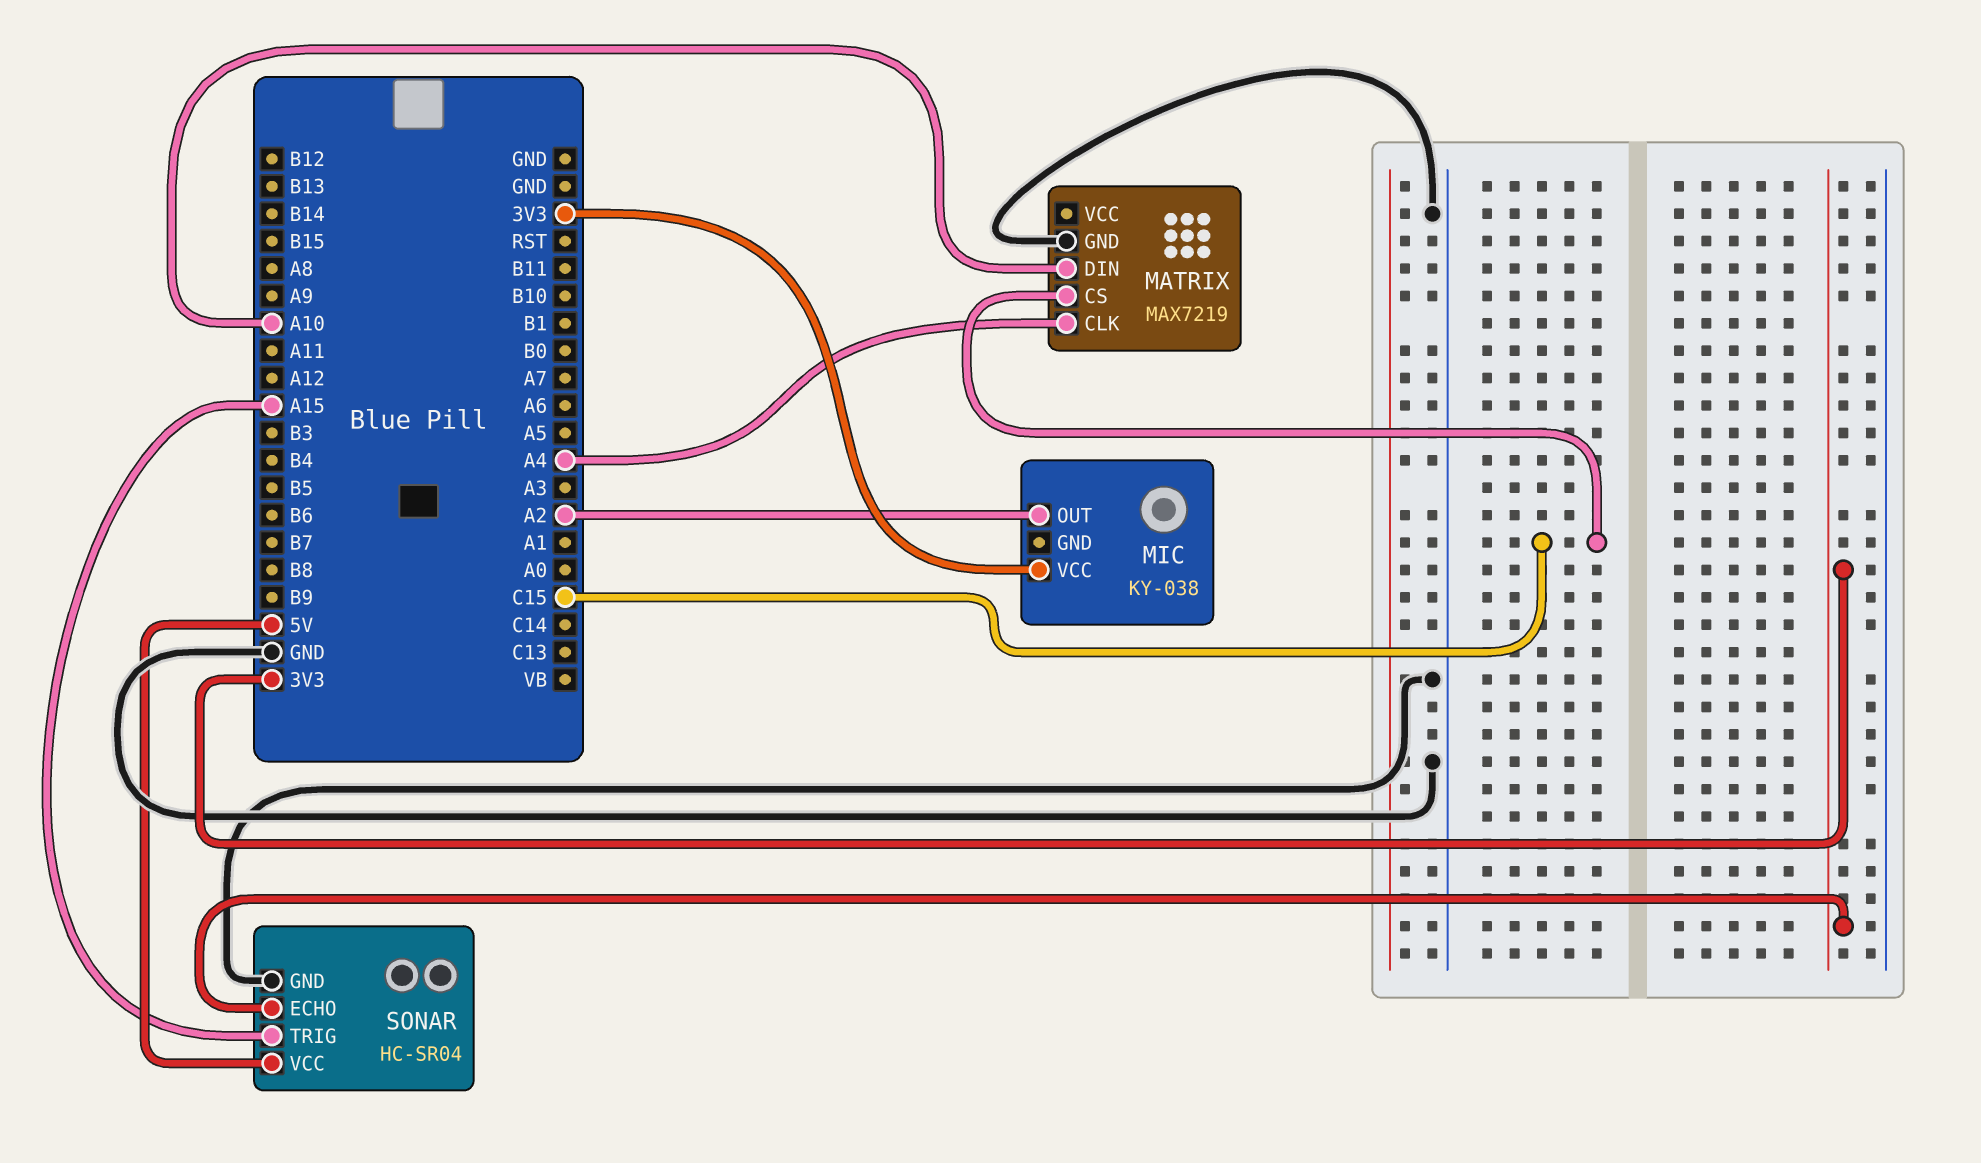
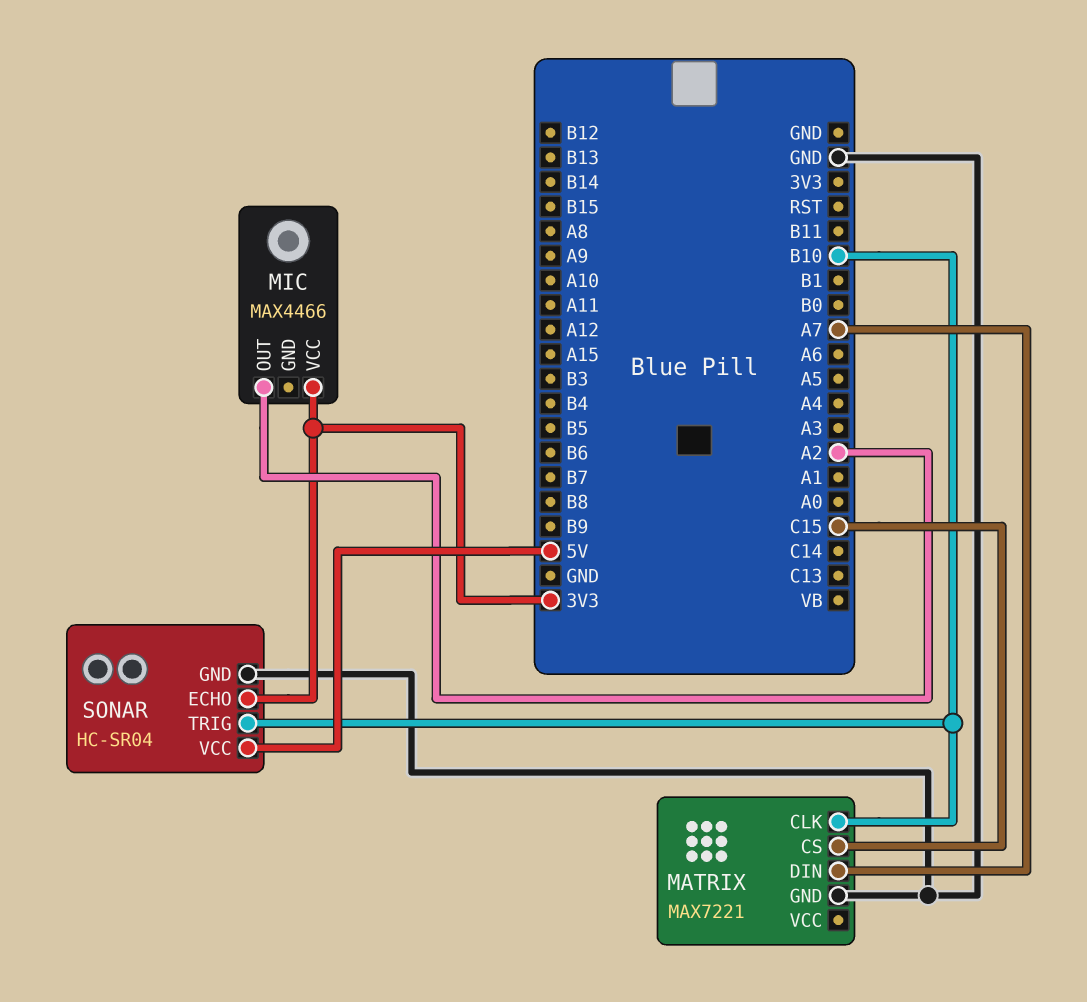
MATRIX: MAX7219 -> MAX7221
MATRIX pin CLK: A4 -> B10
MATRIX pin DIN: A10 -> A7
MIC: KY-038 -> MAX4466
SONAR pin TRIG: A15 -> B10

